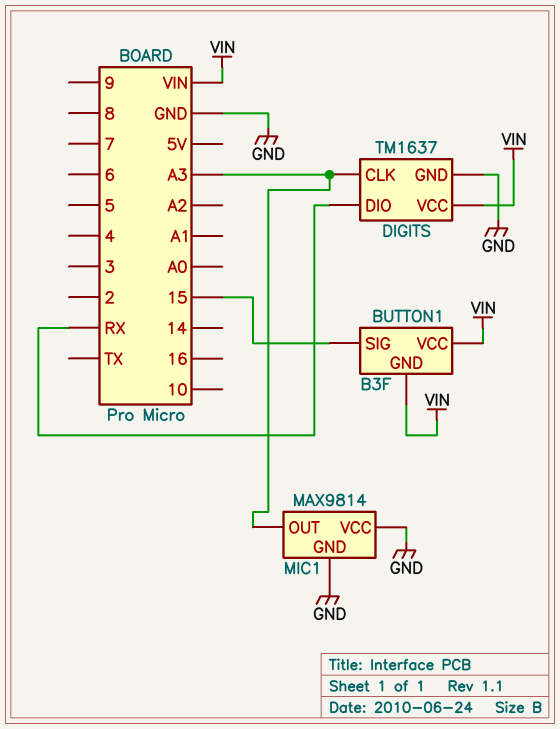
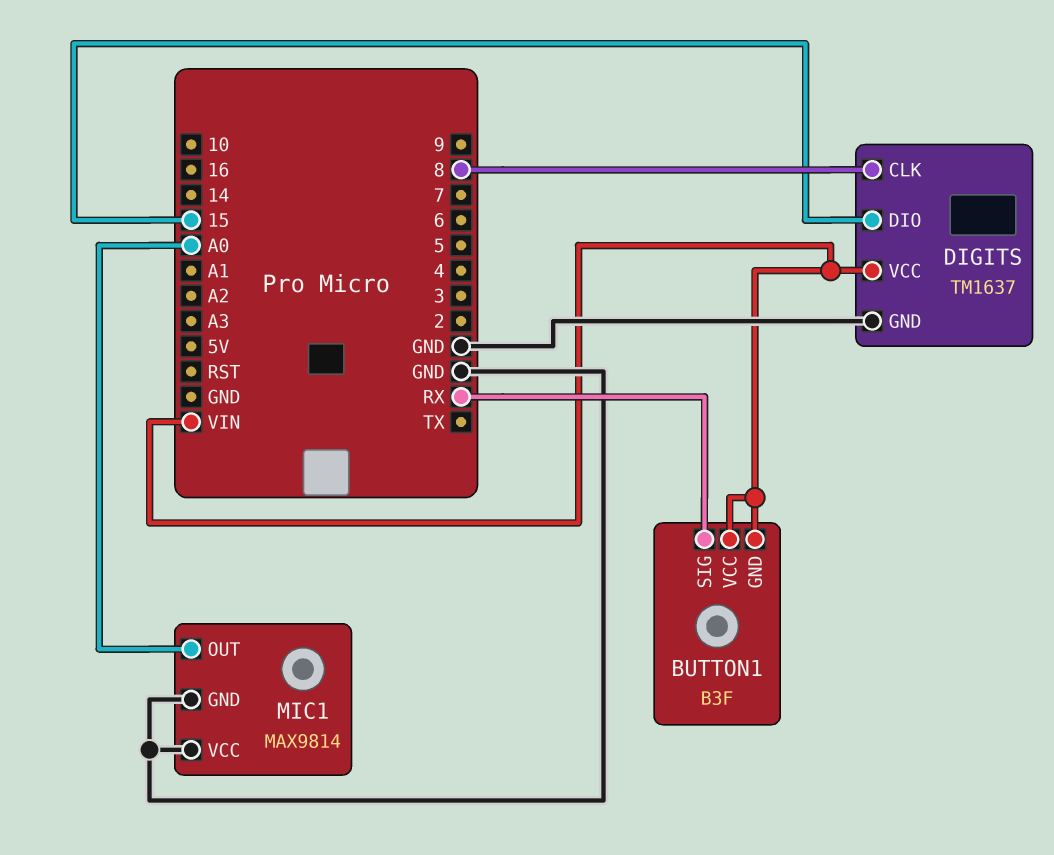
BUTTON1 pin SIG: 15 -> RX
DIGITS pin CLK: A3 -> 8
DIGITS pin DIO: RX -> 15
MIC1 pin OUT: A3 -> A0

